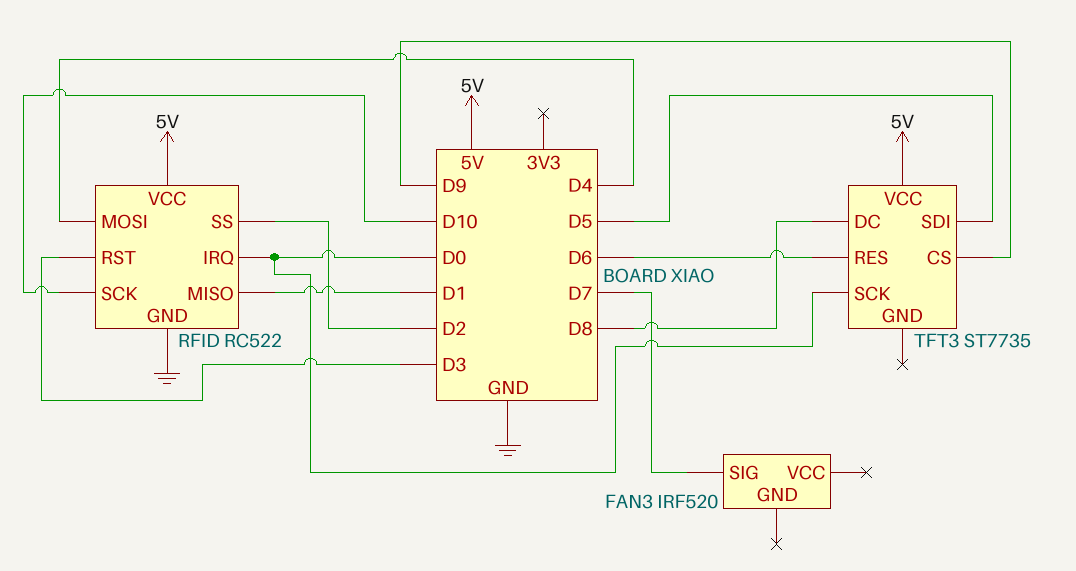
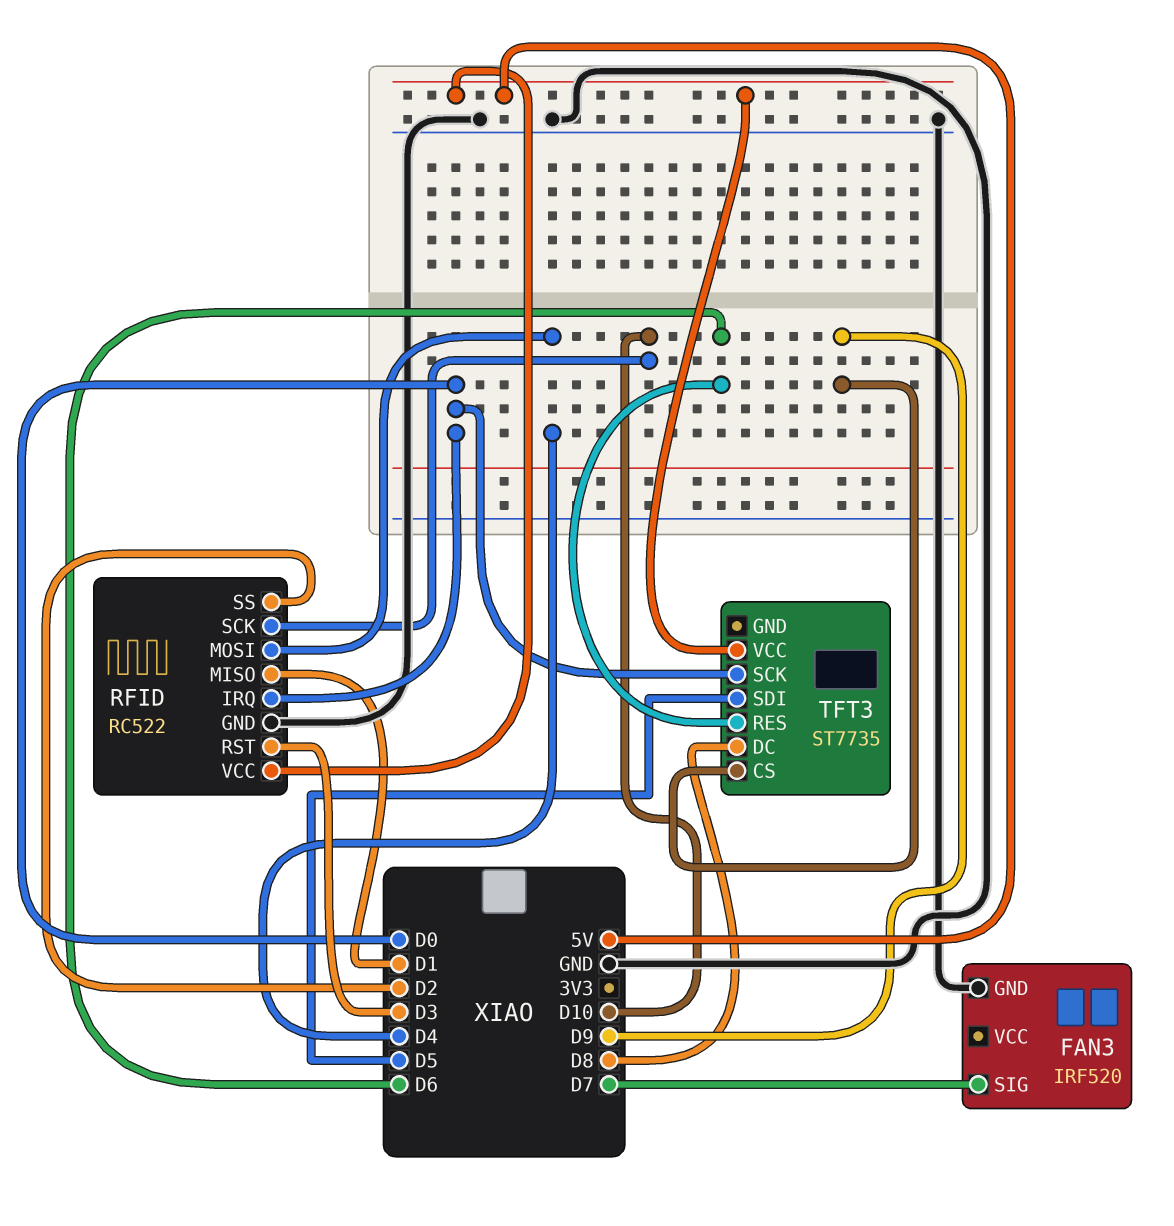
FAN3 pin GND: none -> GND

